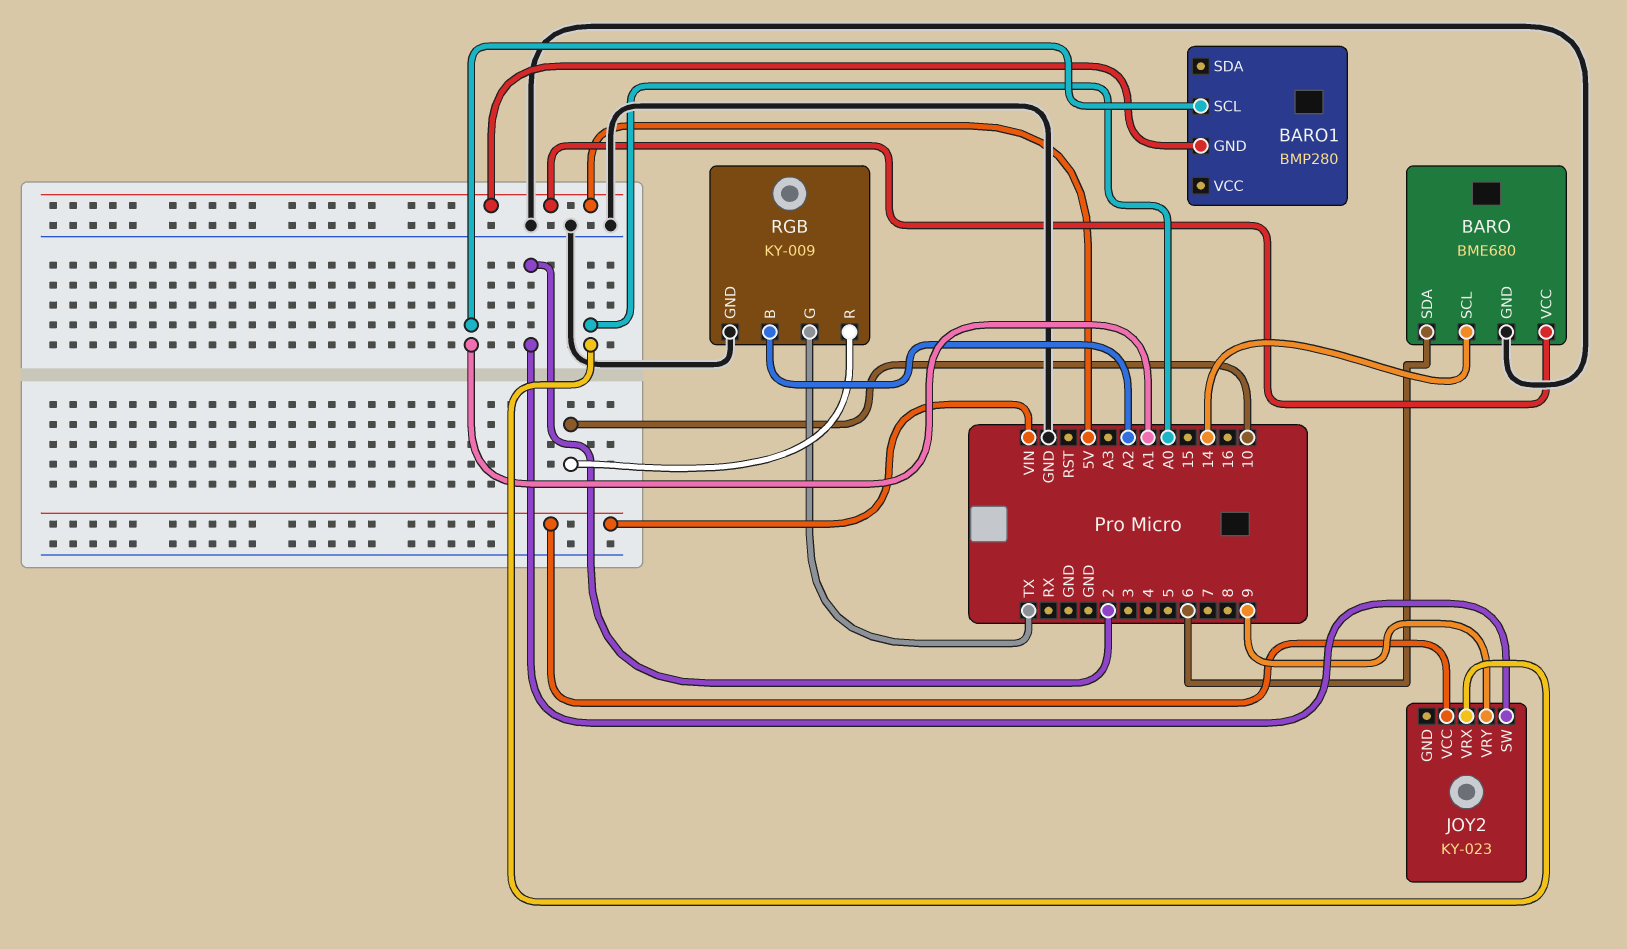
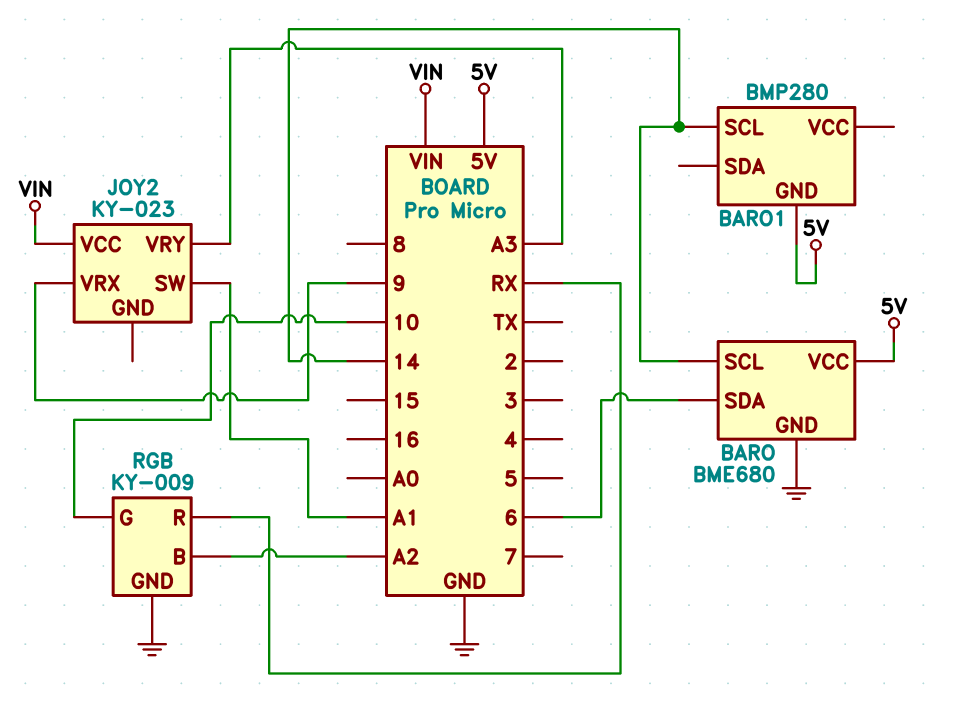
BARO1 pin SCL: A1 -> 14
JOY2 pin SW: 2 -> A1
JOY2 pin VRX: A0 -> 9
JOY2 pin VRY: 9 -> A3
RGB pin G: TX -> 10
RGB pin R: 10 -> RX

